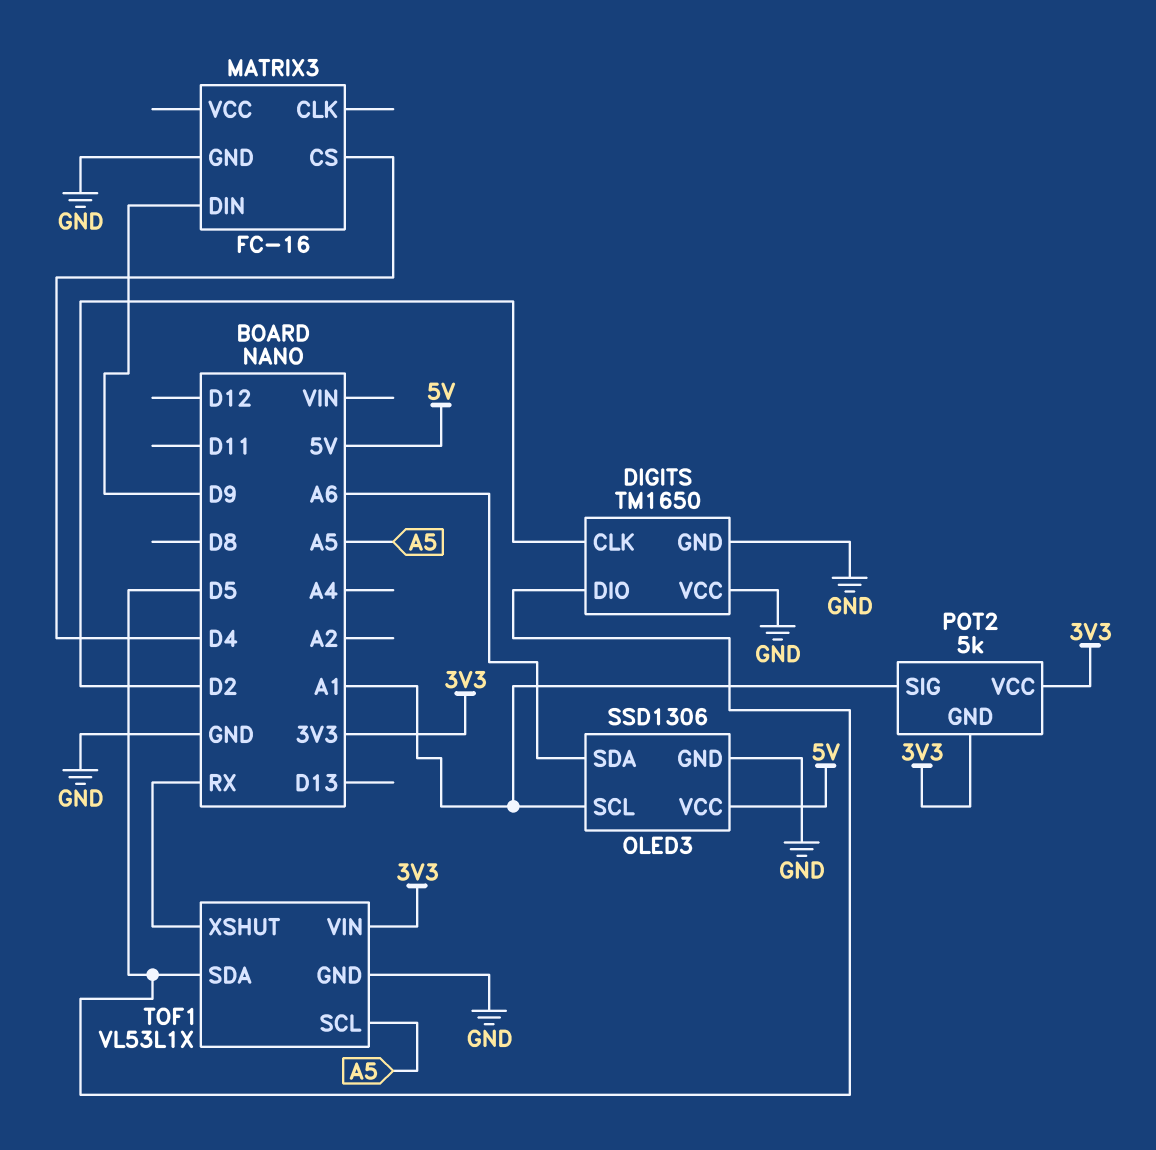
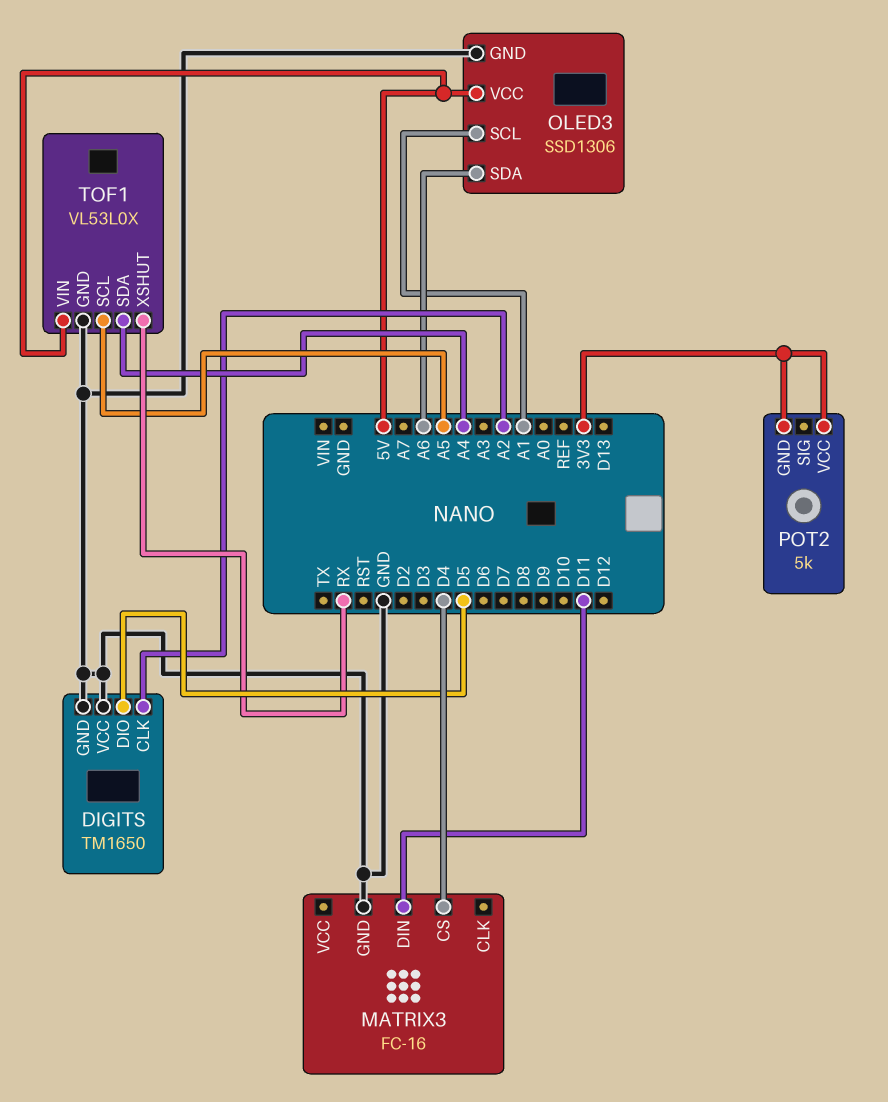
DIGITS pin CLK: D2 -> A2
MATRIX3 pin DIN: D9 -> D11
POT2 pin SIG: A1 -> none
TOF1: VL53L1X -> VL53L0X
TOF1 pin SDA: D5 -> A4
TOF1 pin VIN: 3V3 -> 5V

